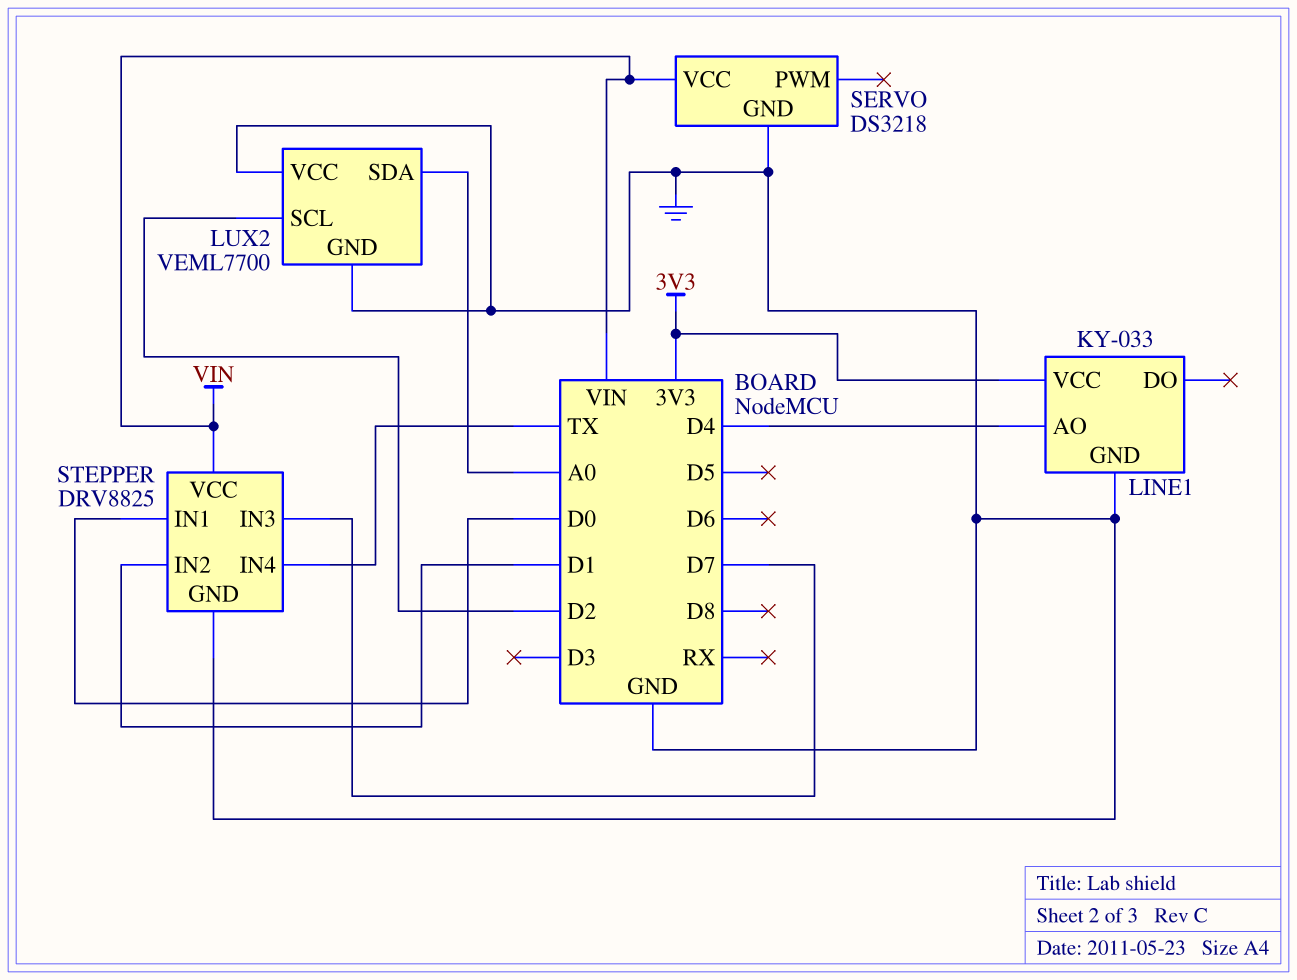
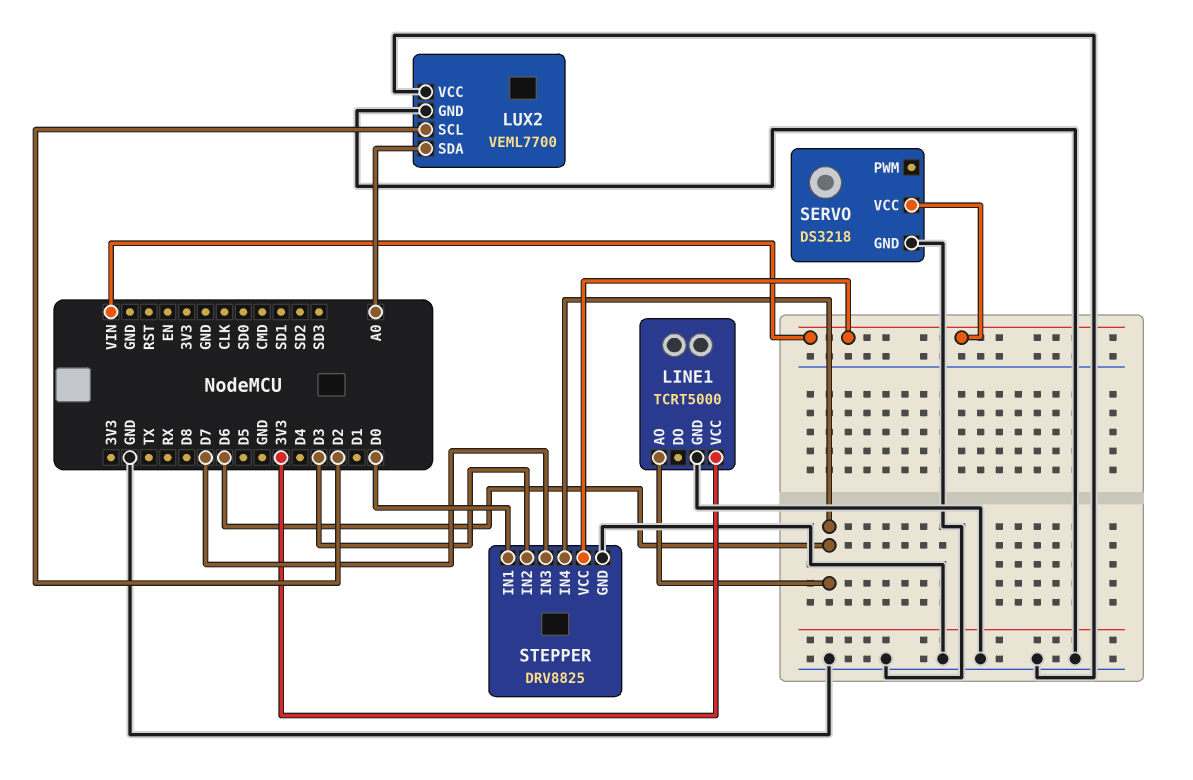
LINE1: KY-033 -> TCRT5000
LINE1 pin AO: D4 -> D6
STEPPER pin IN2: D1 -> D3
STEPPER pin IN4: TX -> D6

